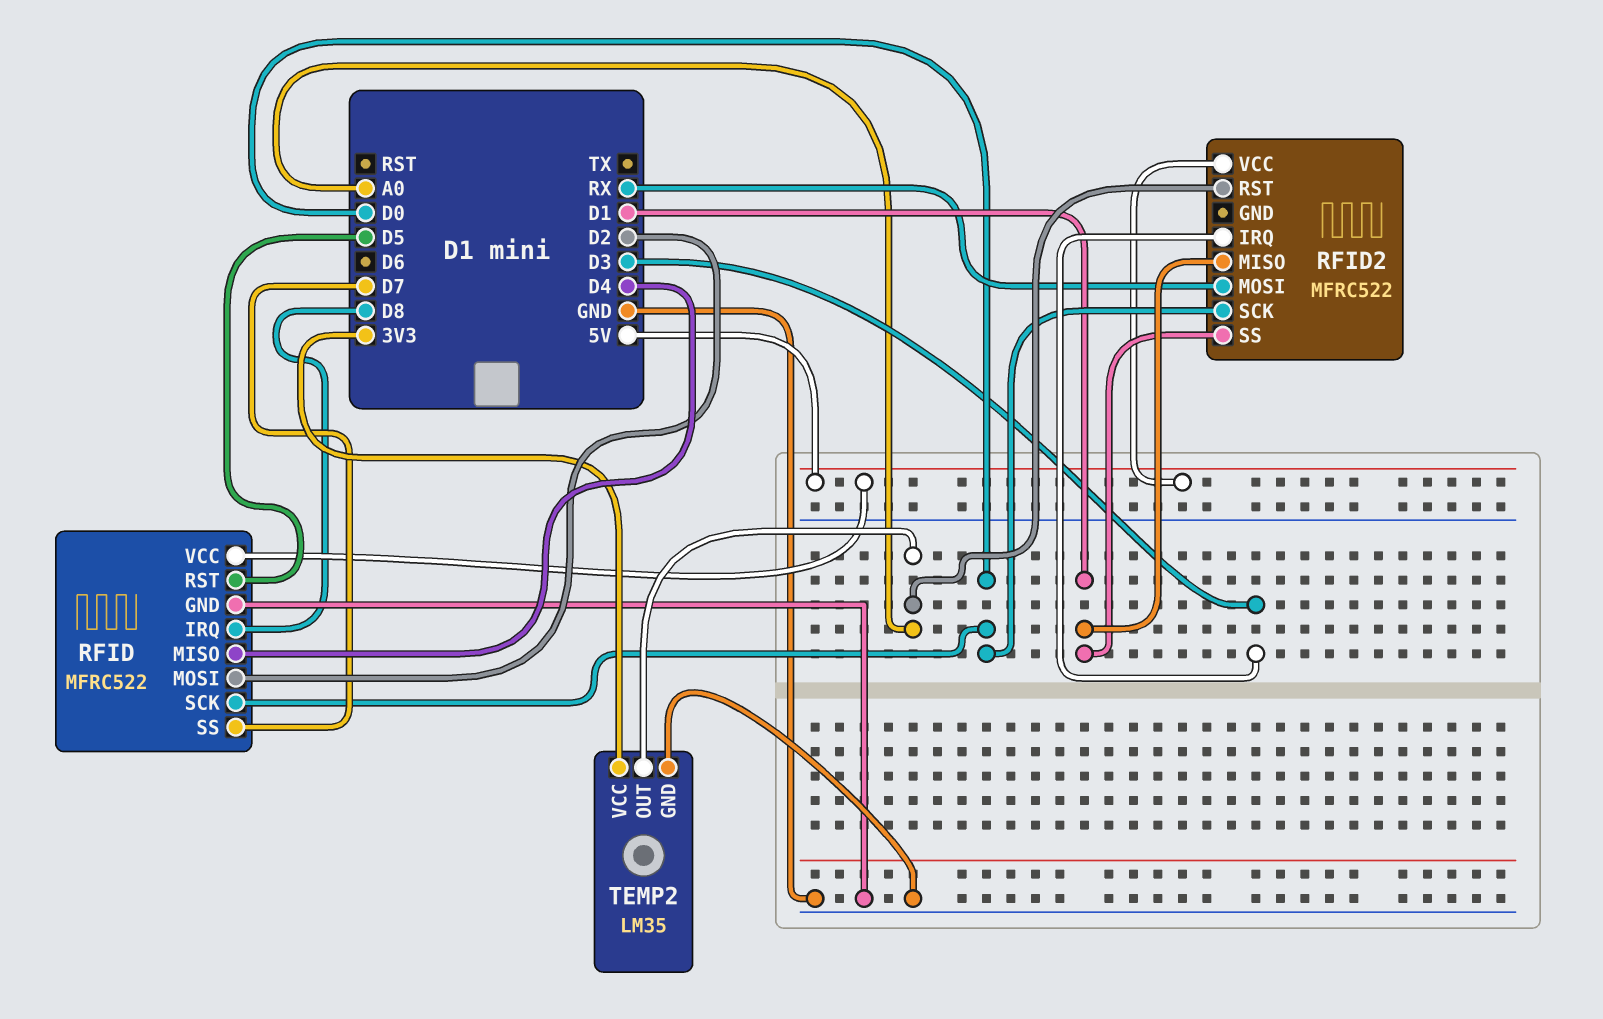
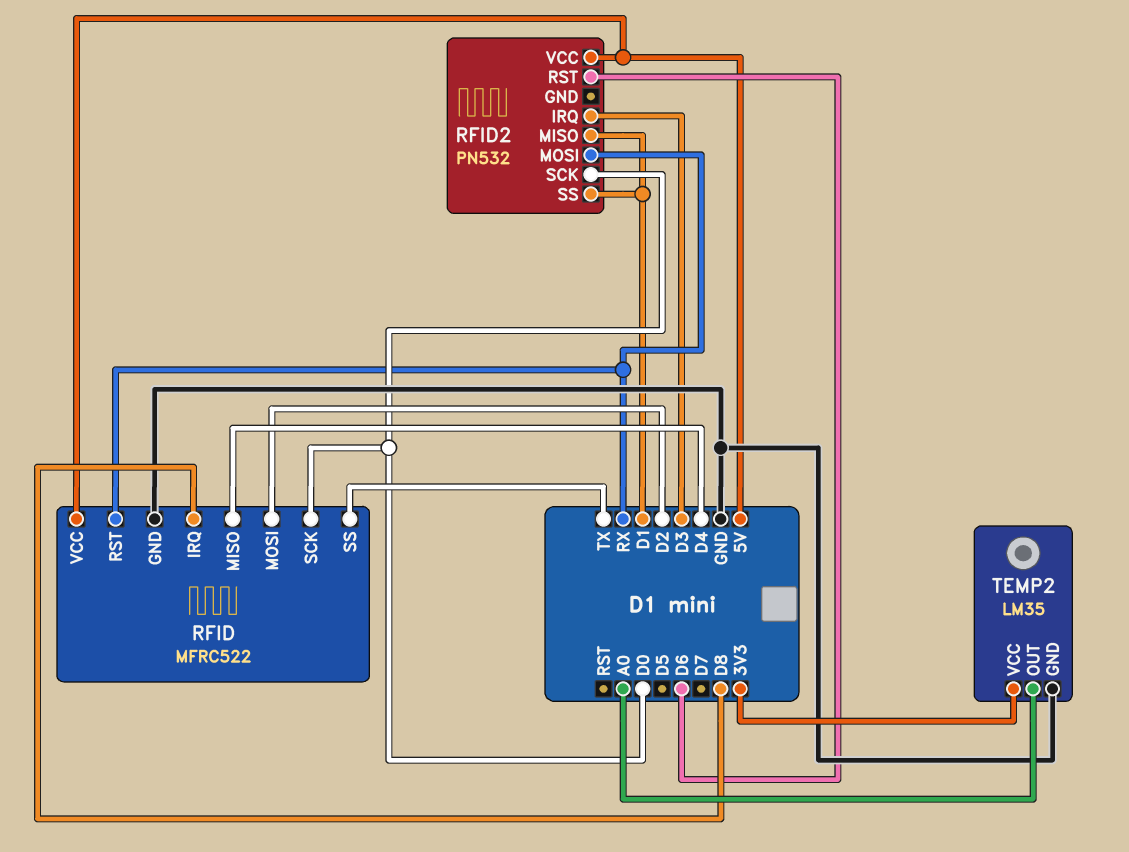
RFID pin RST: D5 -> RX
RFID pin SS: D7 -> TX
RFID2: MFRC522 -> PN532
RFID2 pin RST: A0 -> D6

